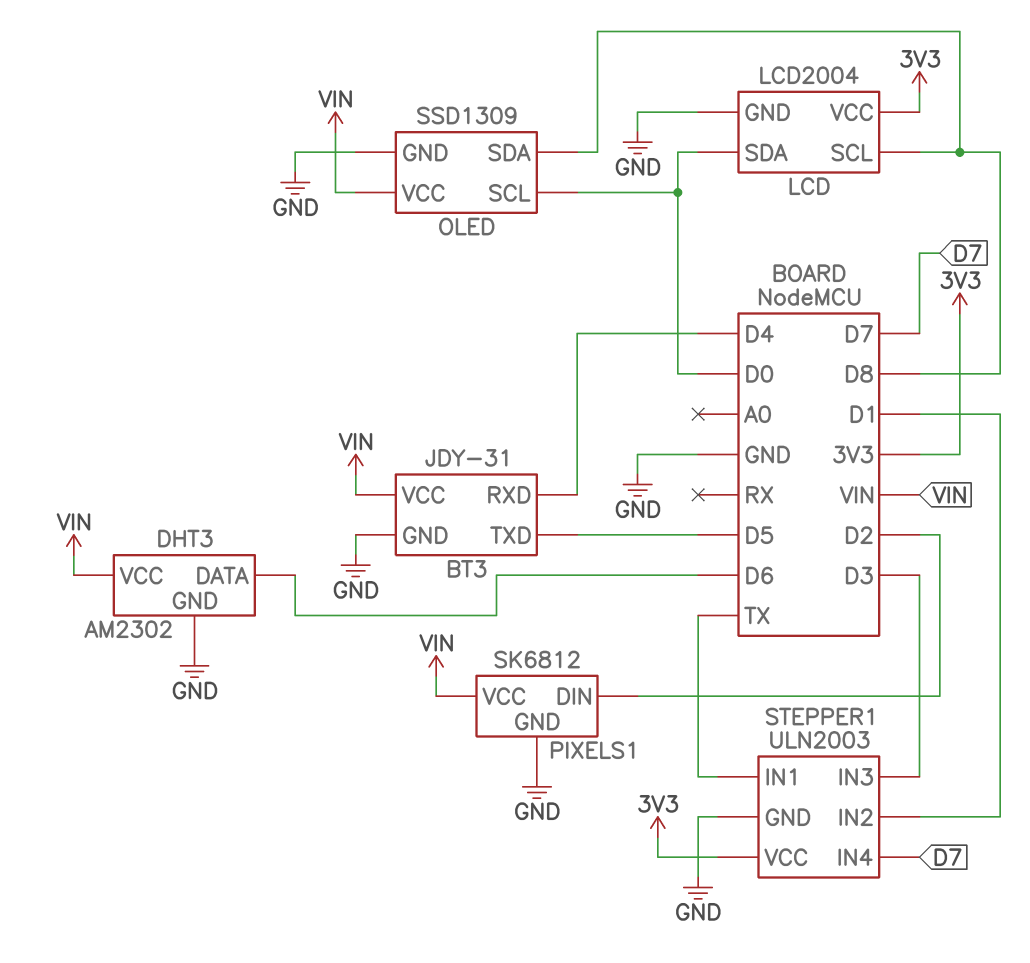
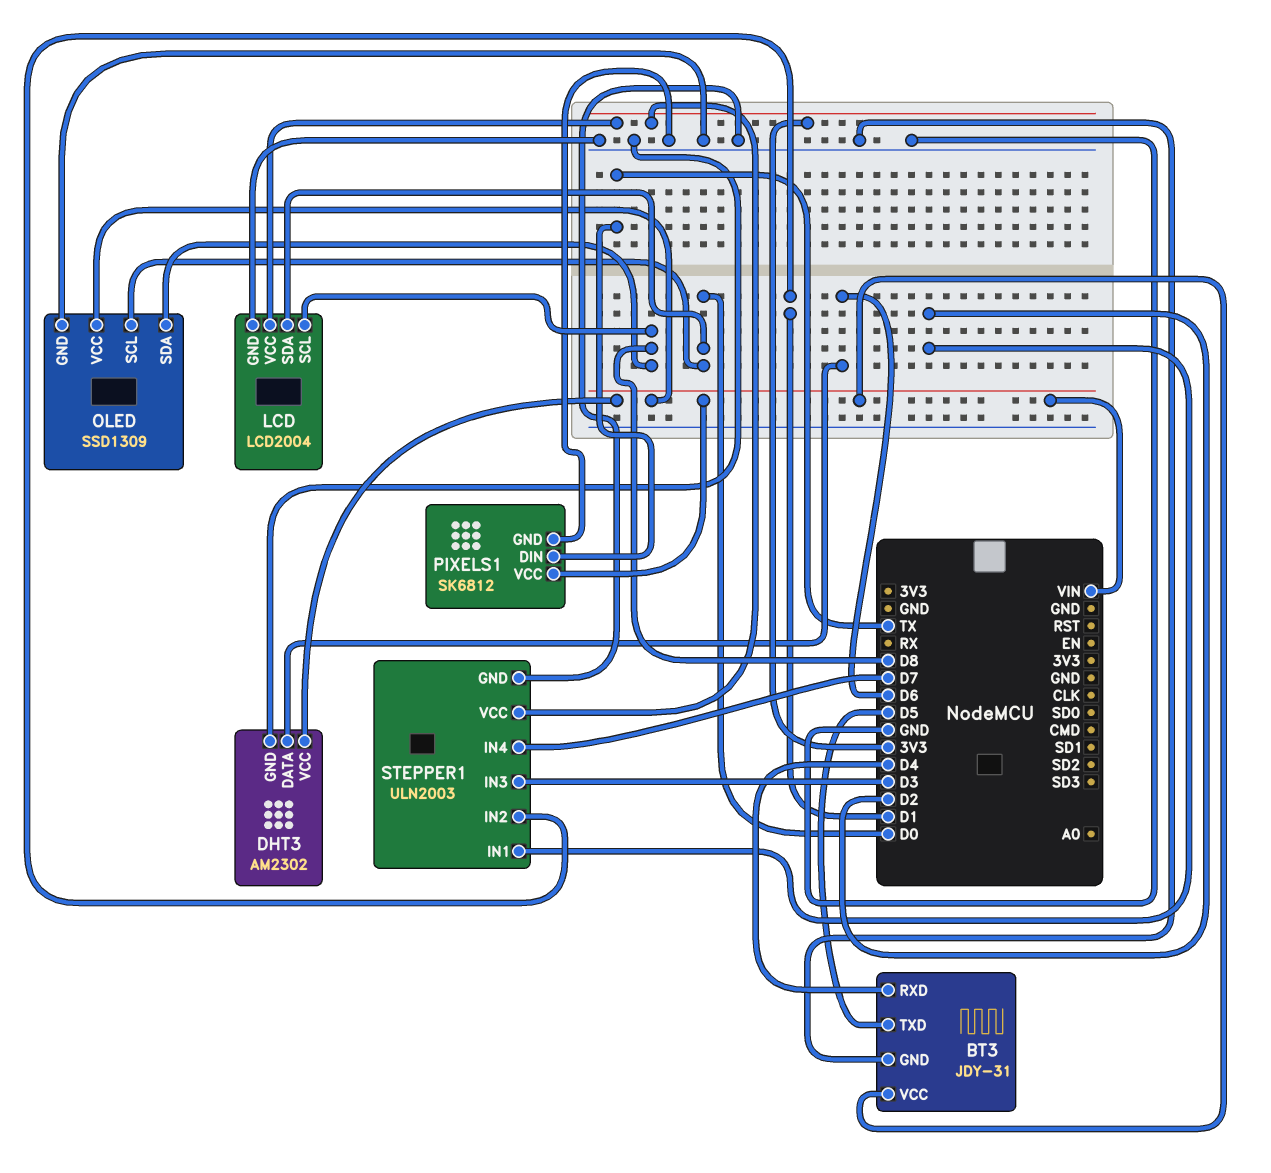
PIXELS1 pin DIN: D2 -> TX
STEPPER1 pin IN1: TX -> D2

